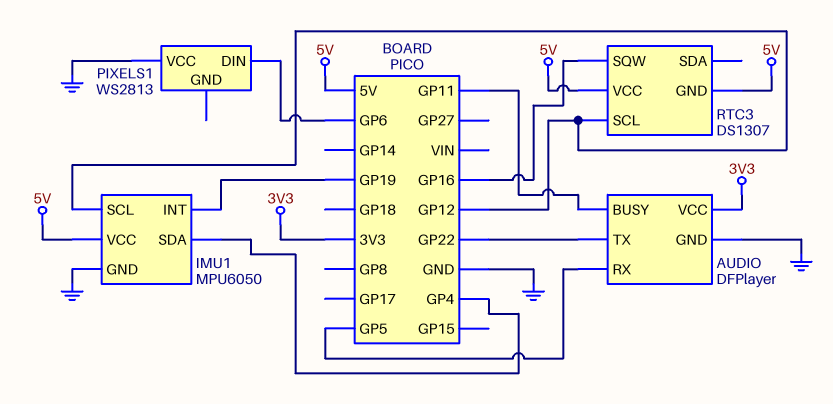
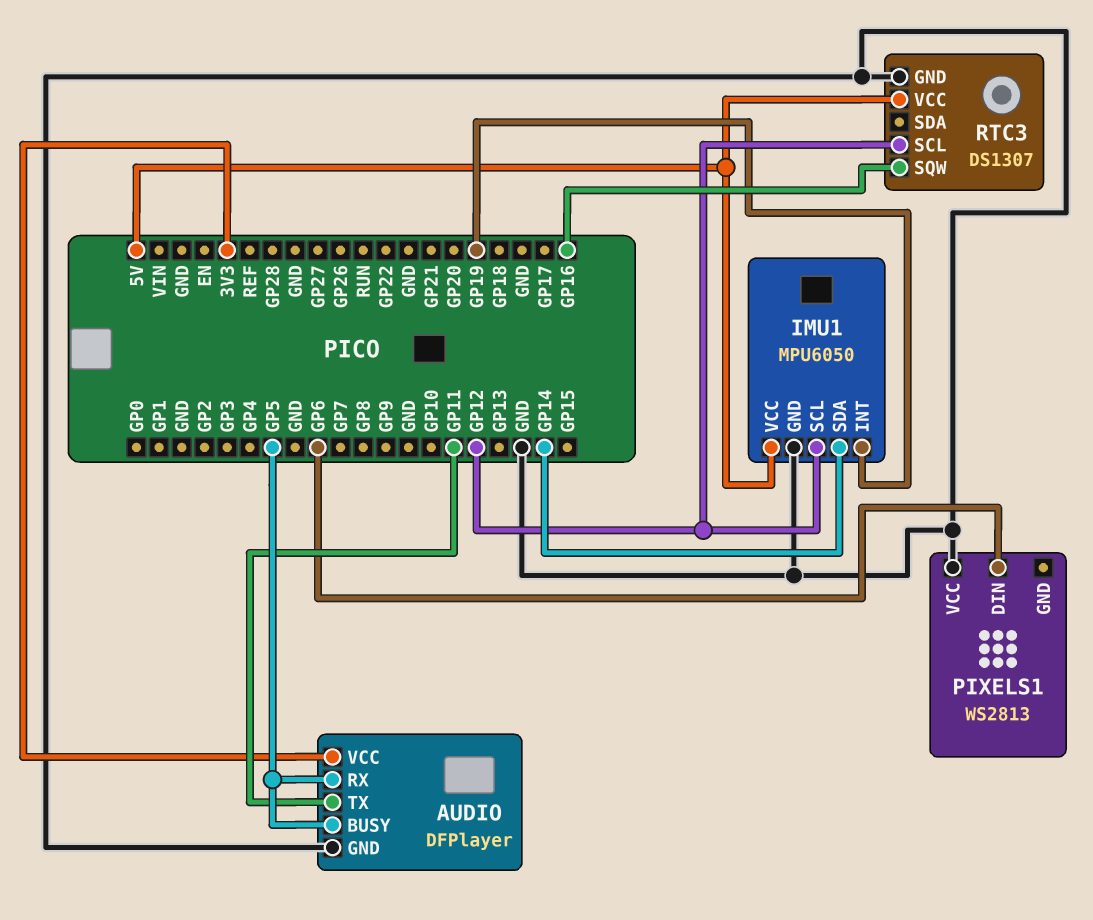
AUDIO pin BUSY: GP11 -> GP5
AUDIO pin TX: GP22 -> GP11
IMU1 pin SDA: GP4 -> GP14
RTC3 pin GND: 5V -> GND

